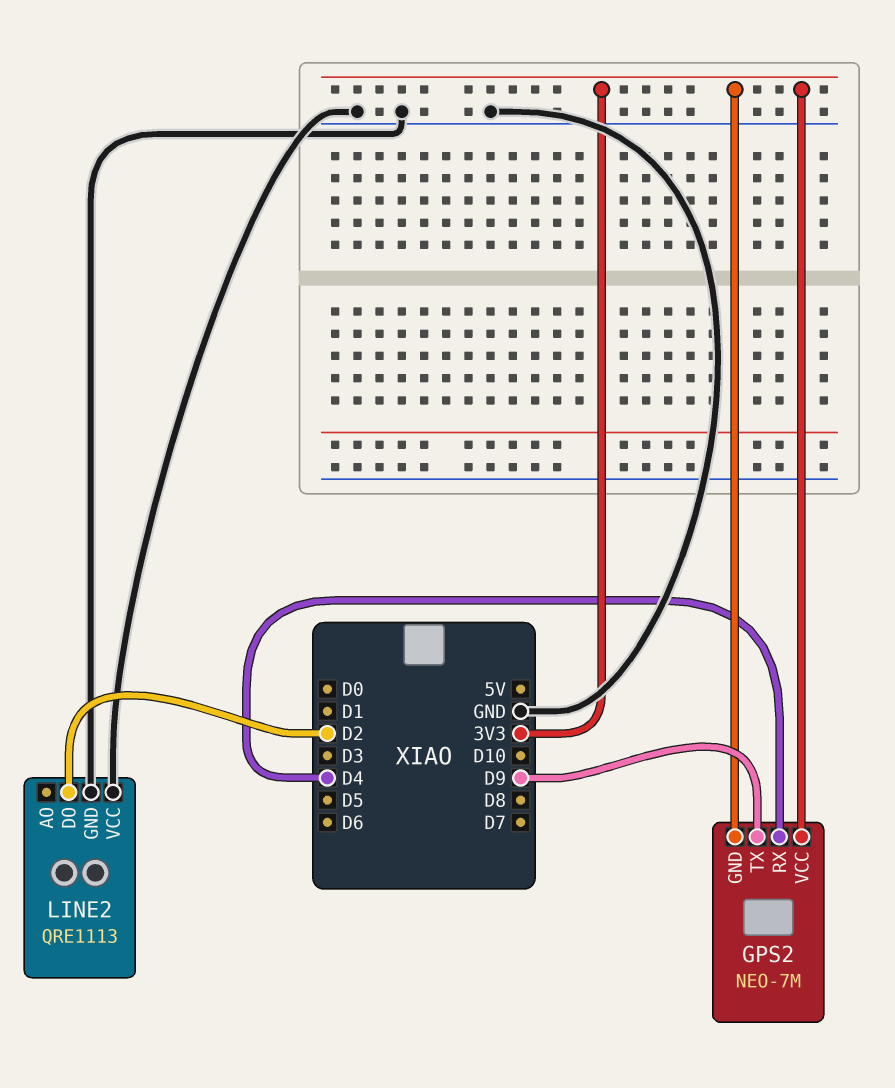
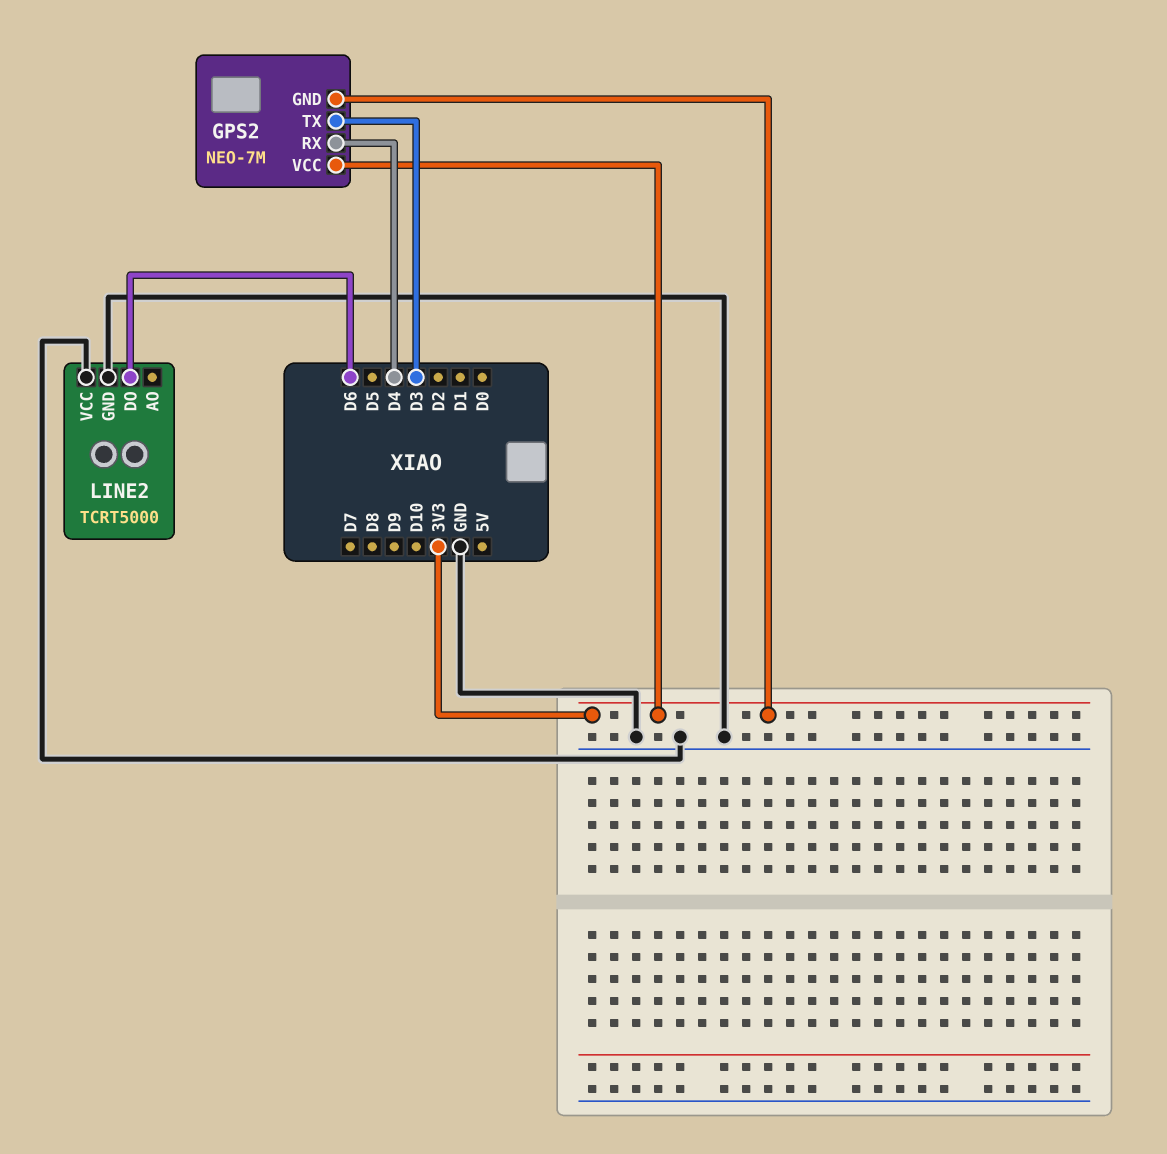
GPS2 pin TX: D9 -> D3
LINE2: QRE1113 -> TCRT5000
LINE2 pin DO: D2 -> D6

